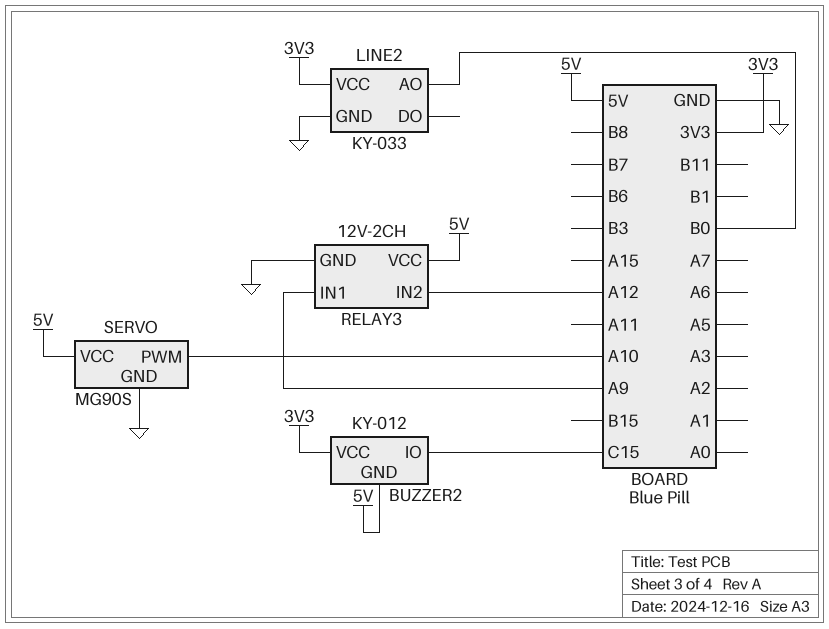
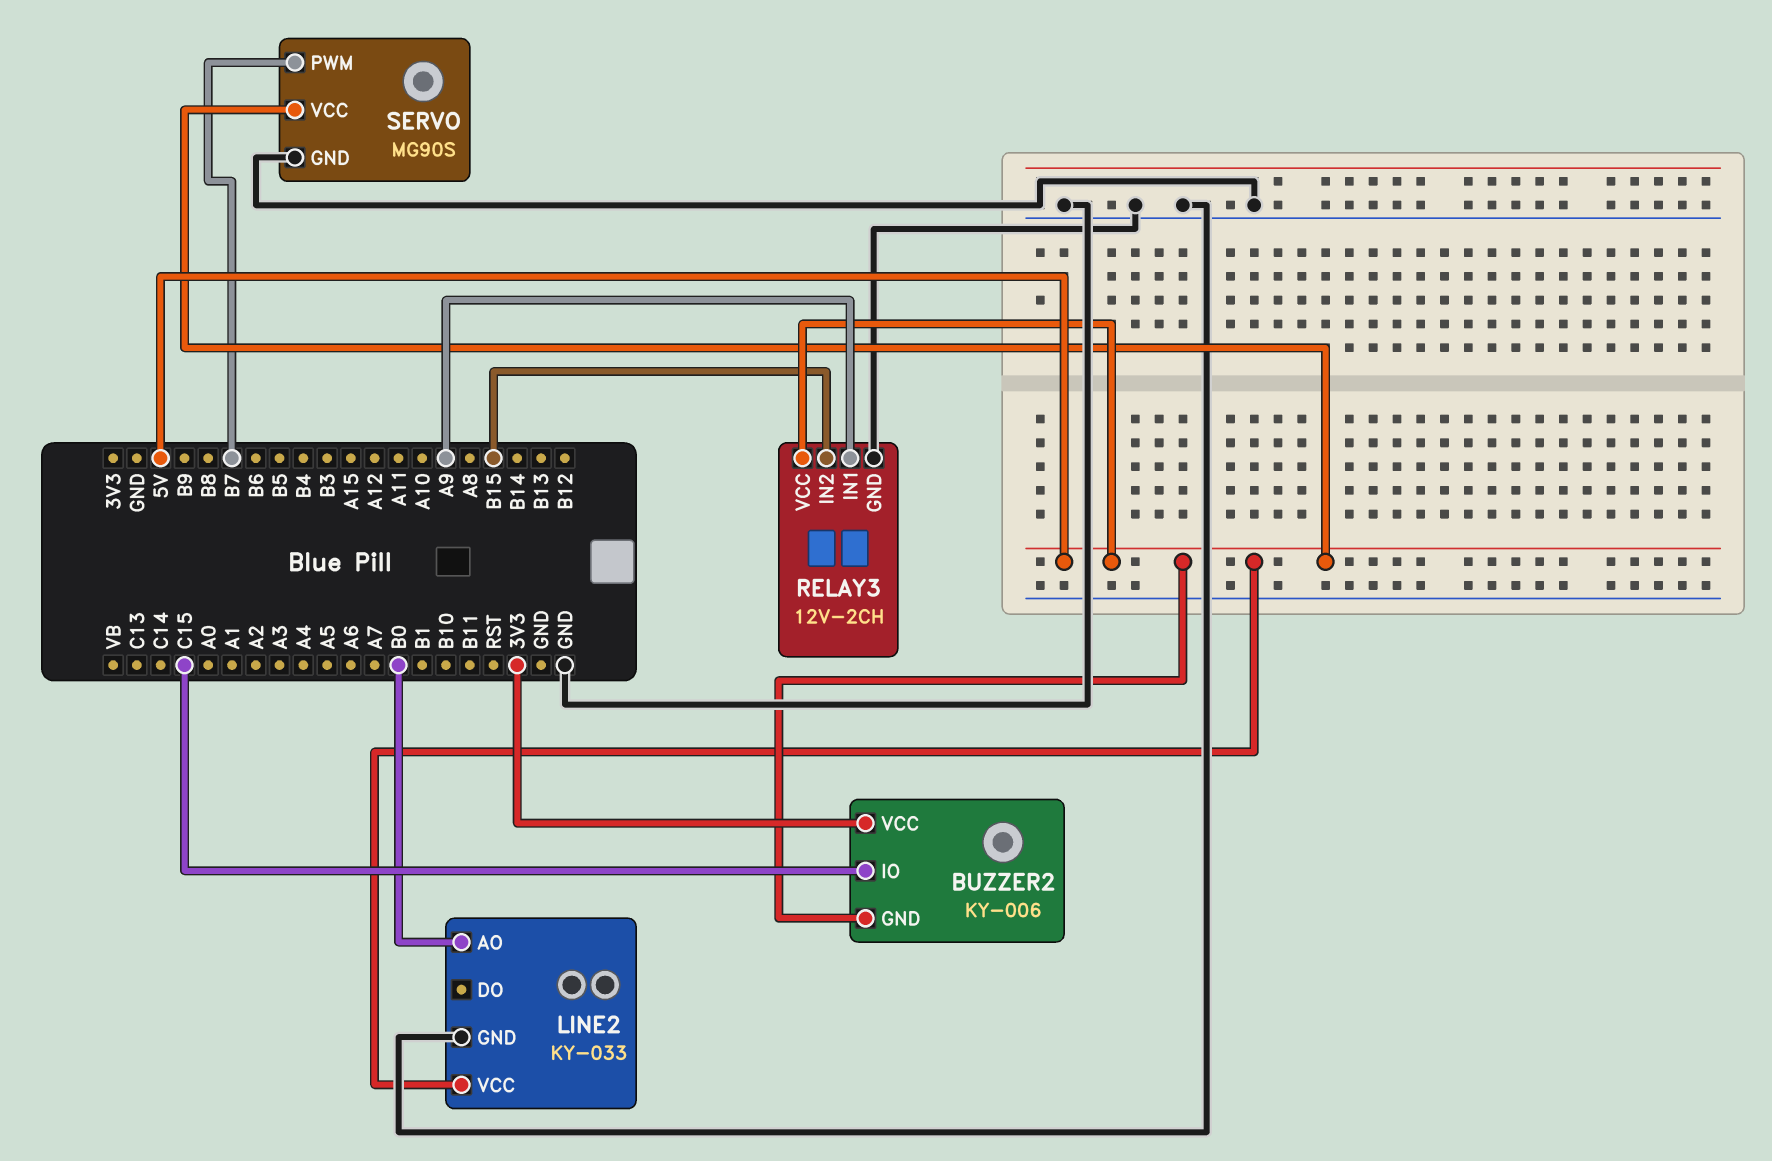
BUZZER2: KY-012 -> KY-006
LINE2 pin VCC: 3V3 -> 5V
RELAY3 pin IN2: A12 -> B15
SERVO pin PWM: A10 -> B7

